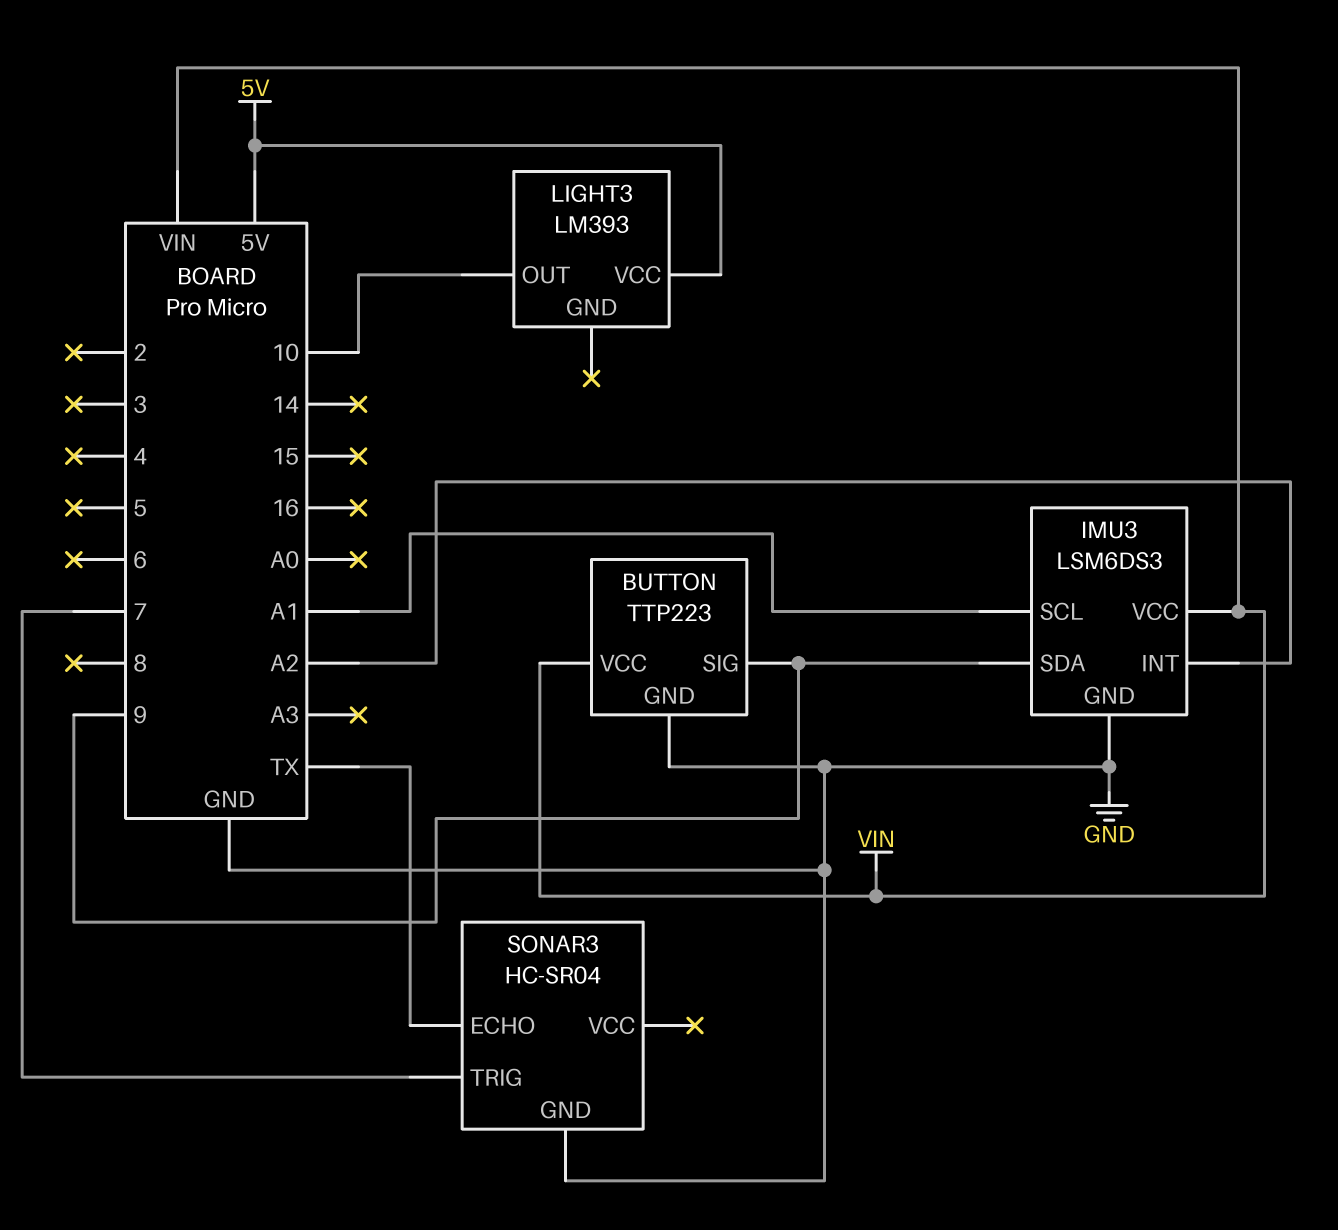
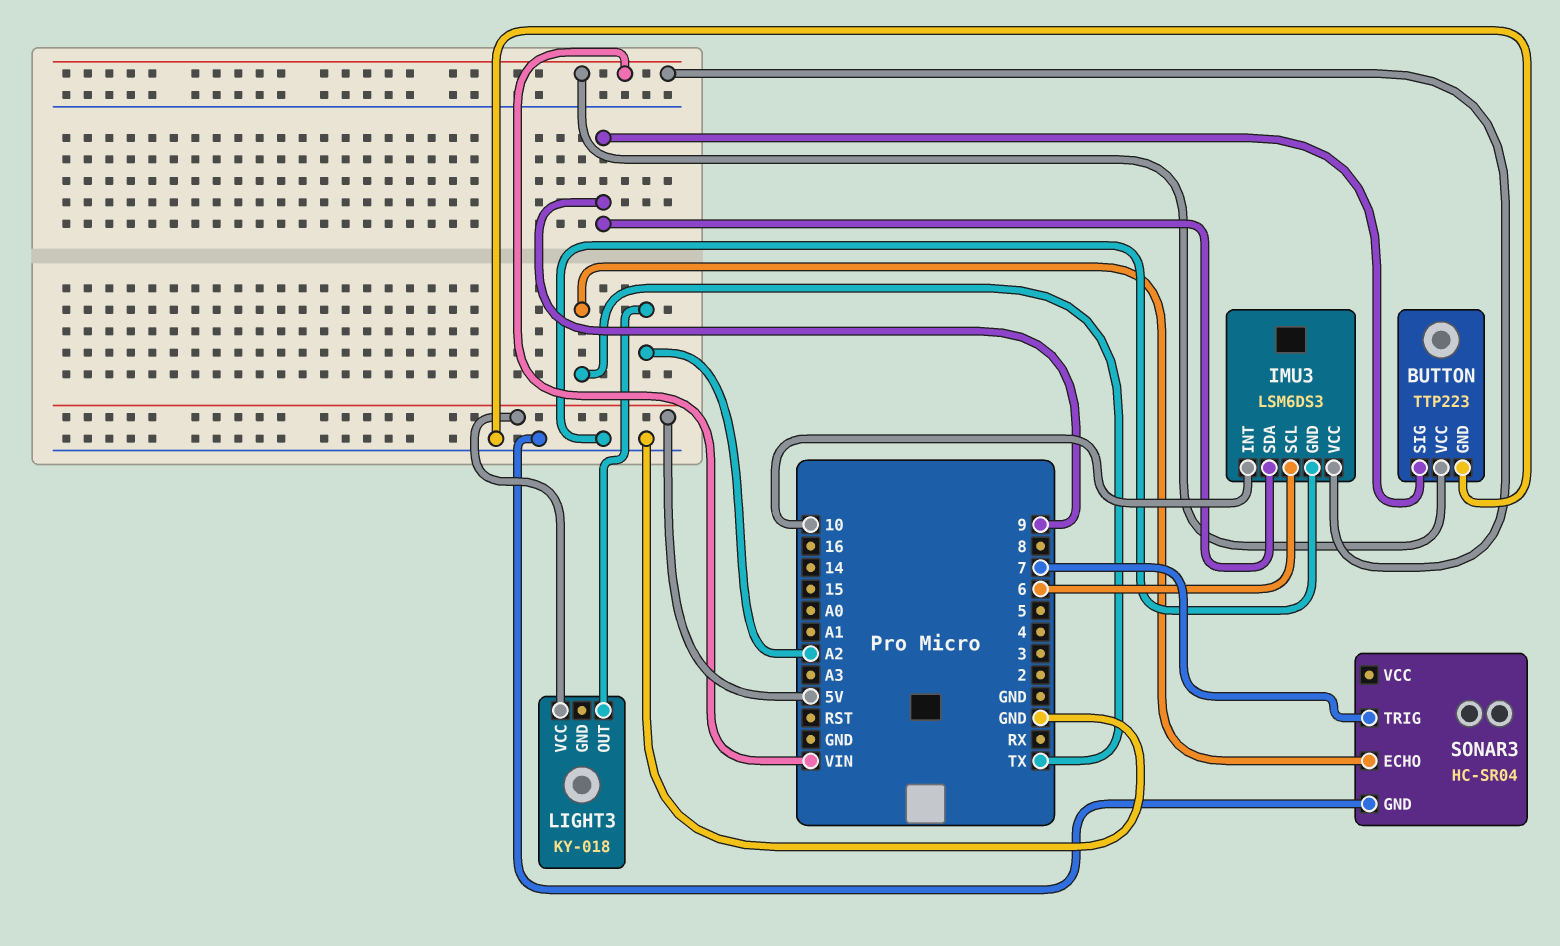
IMU3 pin INT: A2 -> 10
IMU3 pin SCL: A1 -> 6
LIGHT3: LM393 -> KY-018
LIGHT3 pin OUT: 10 -> A2

